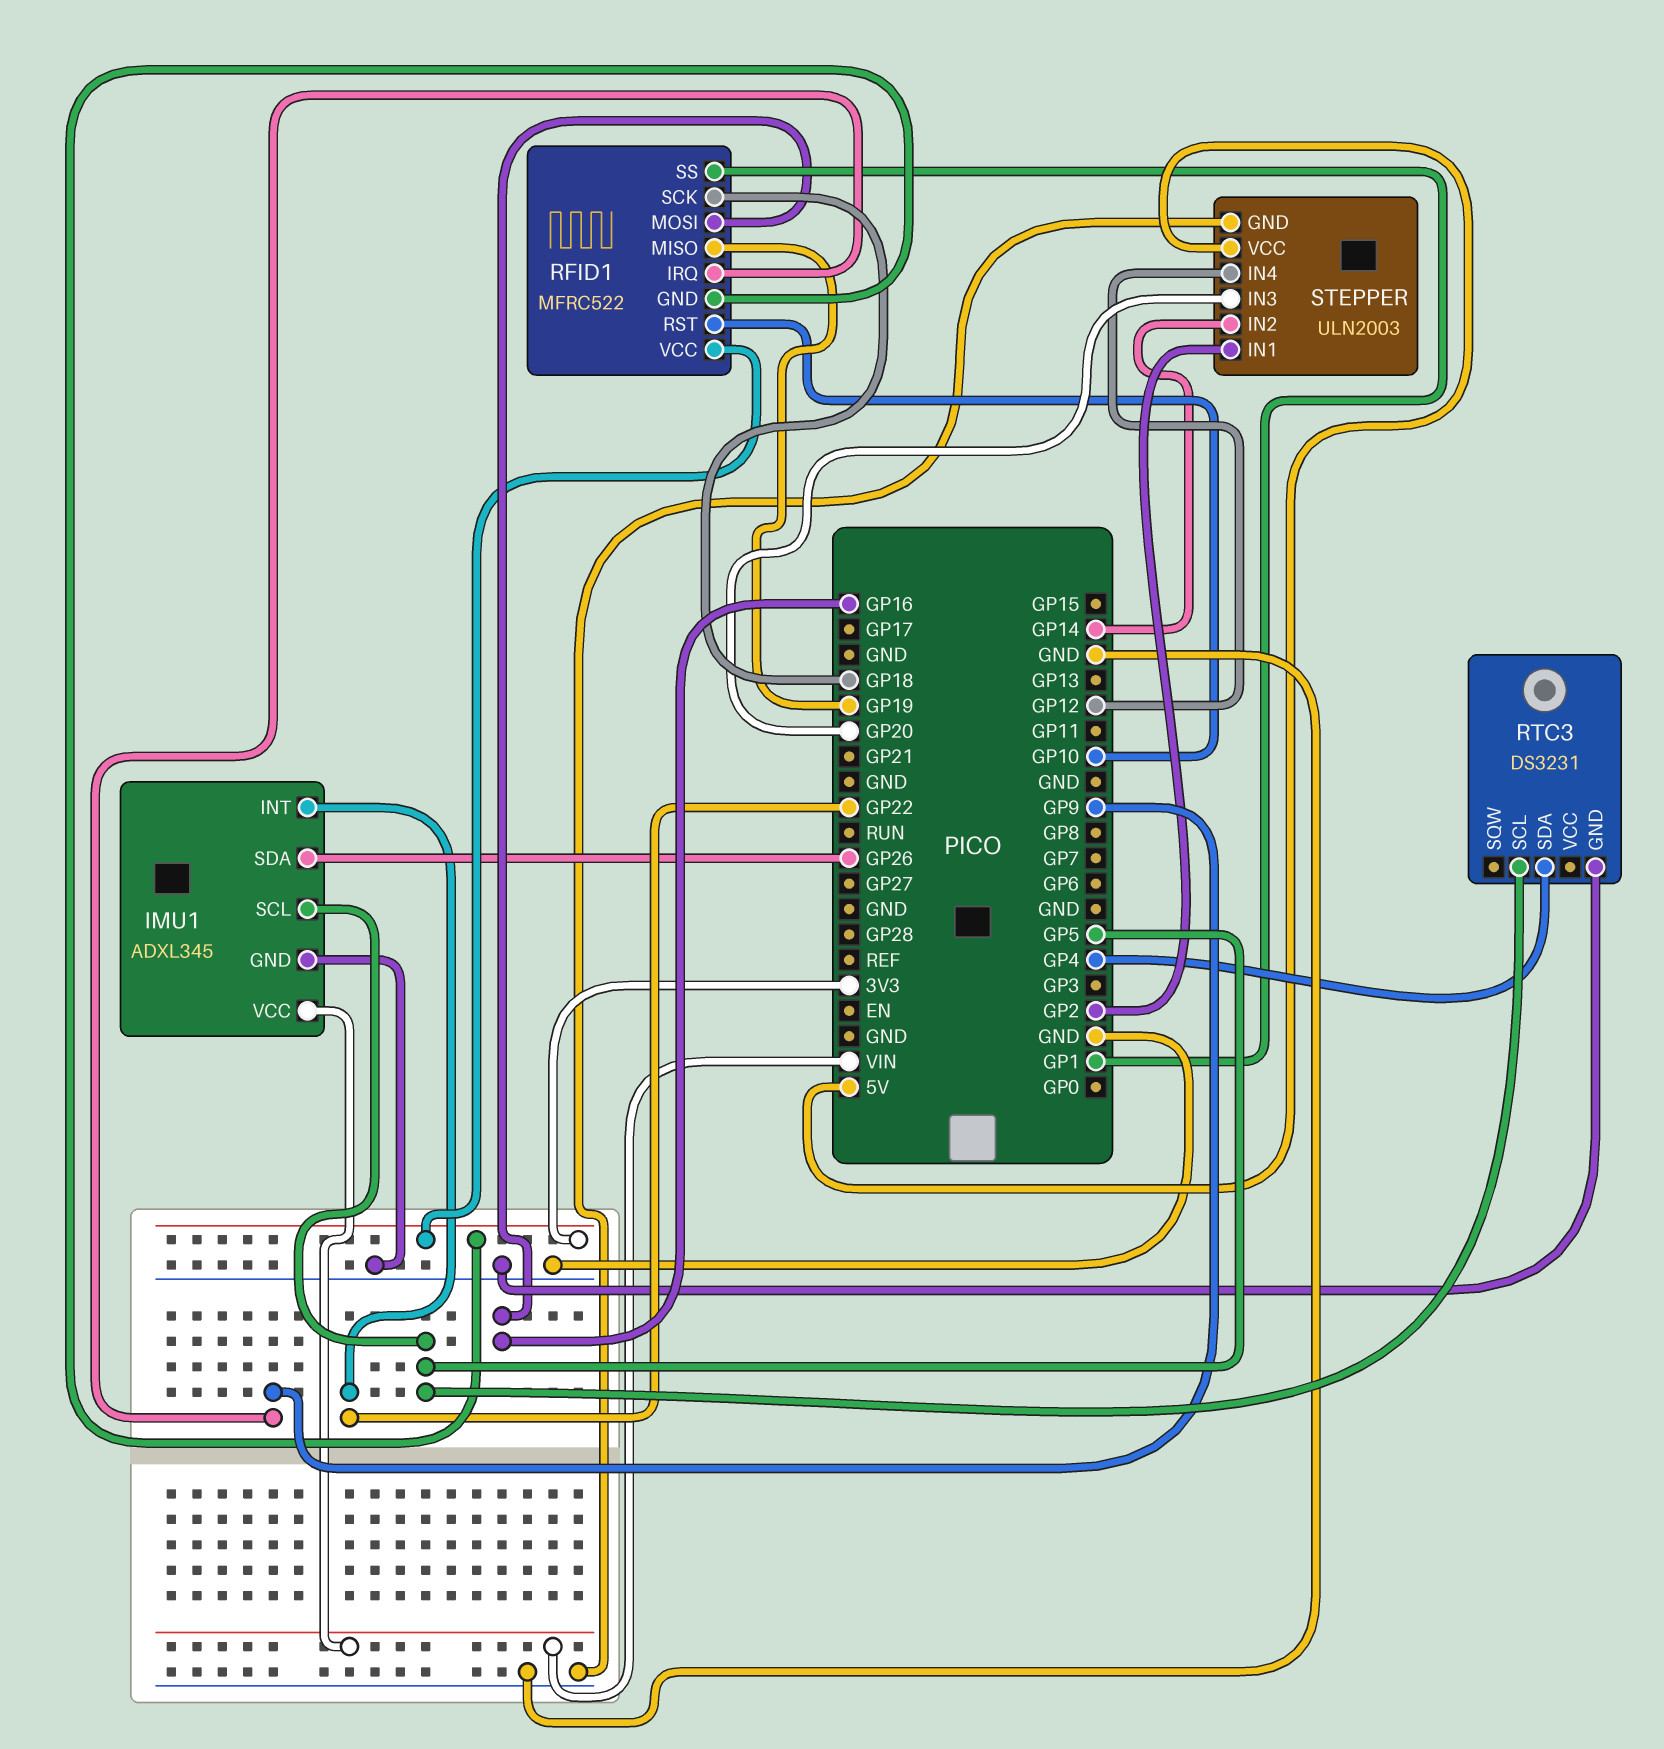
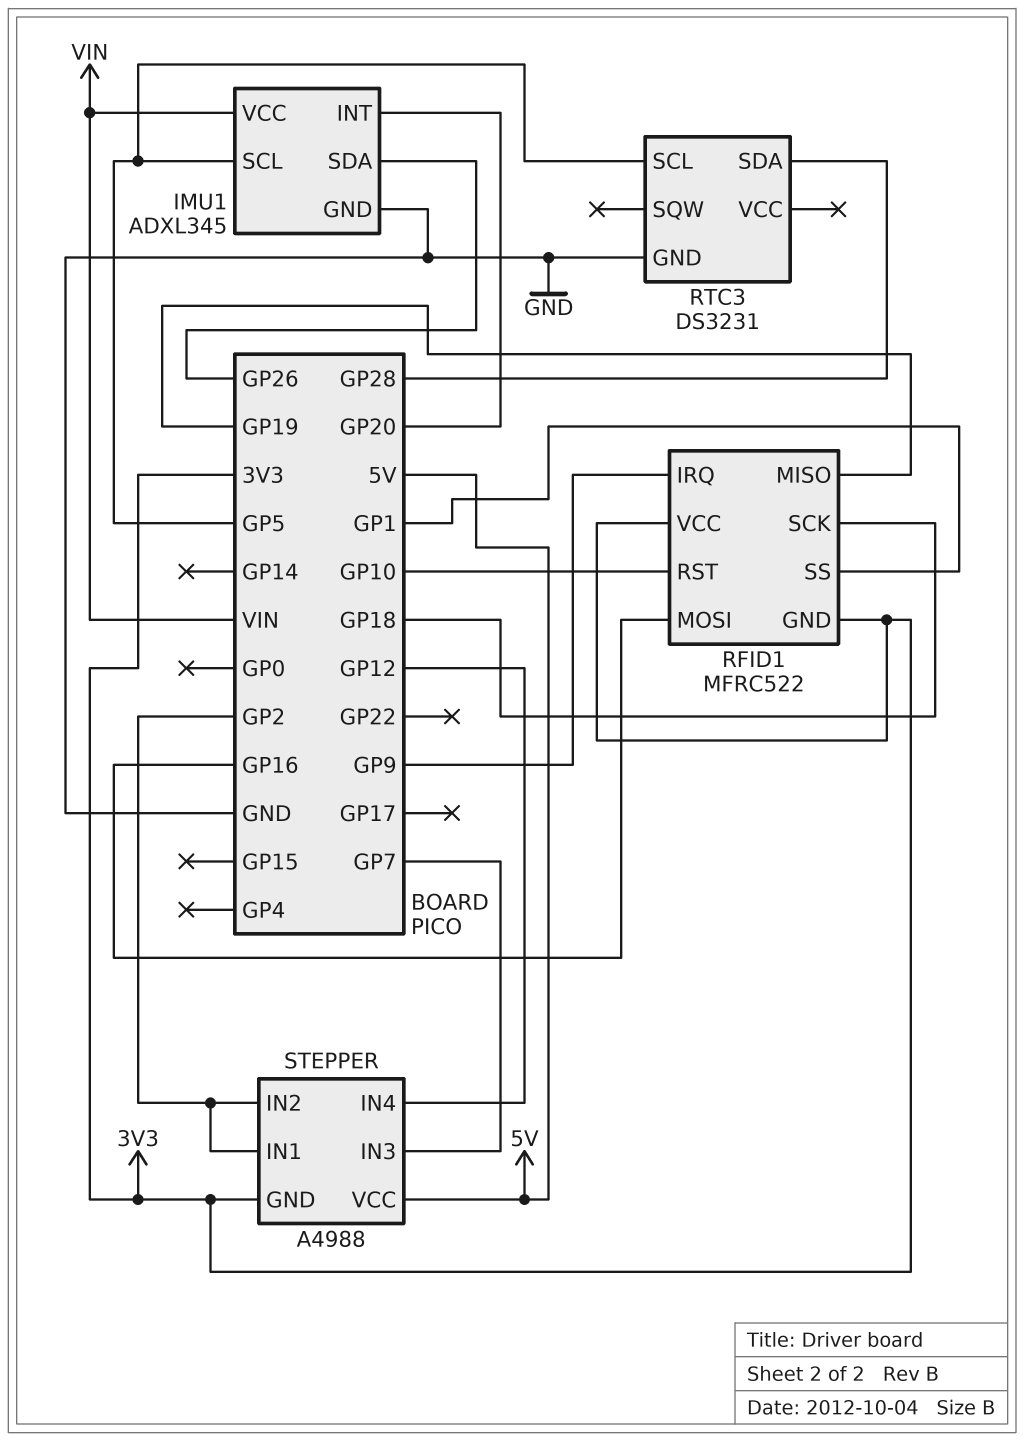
IMU1 pin INT: GP22 -> GP20
RTC3 pin SDA: GP4 -> GP28
STEPPER: ULN2003 -> A4988
STEPPER pin GND: GND -> 3V3
STEPPER pin IN2: GP14 -> GP2
STEPPER pin IN3: GP20 -> GP7

